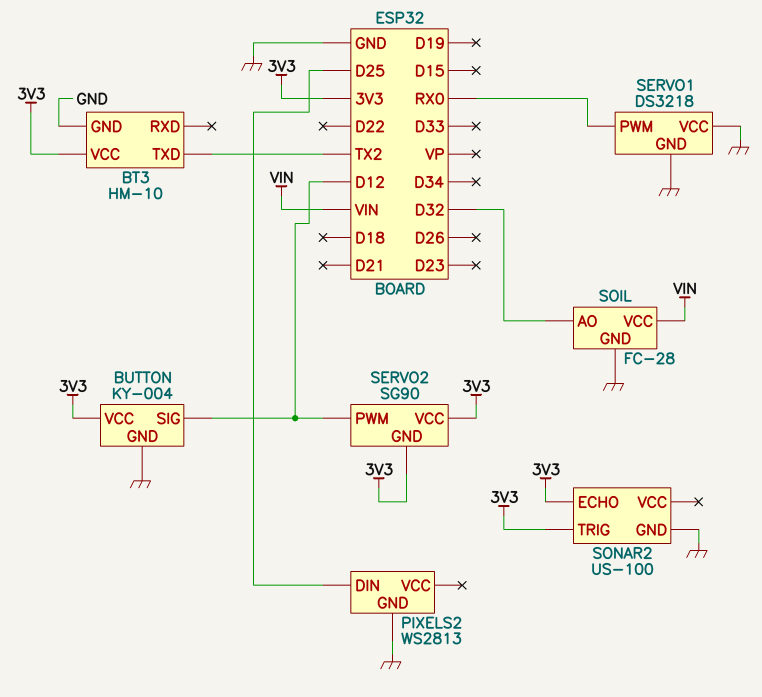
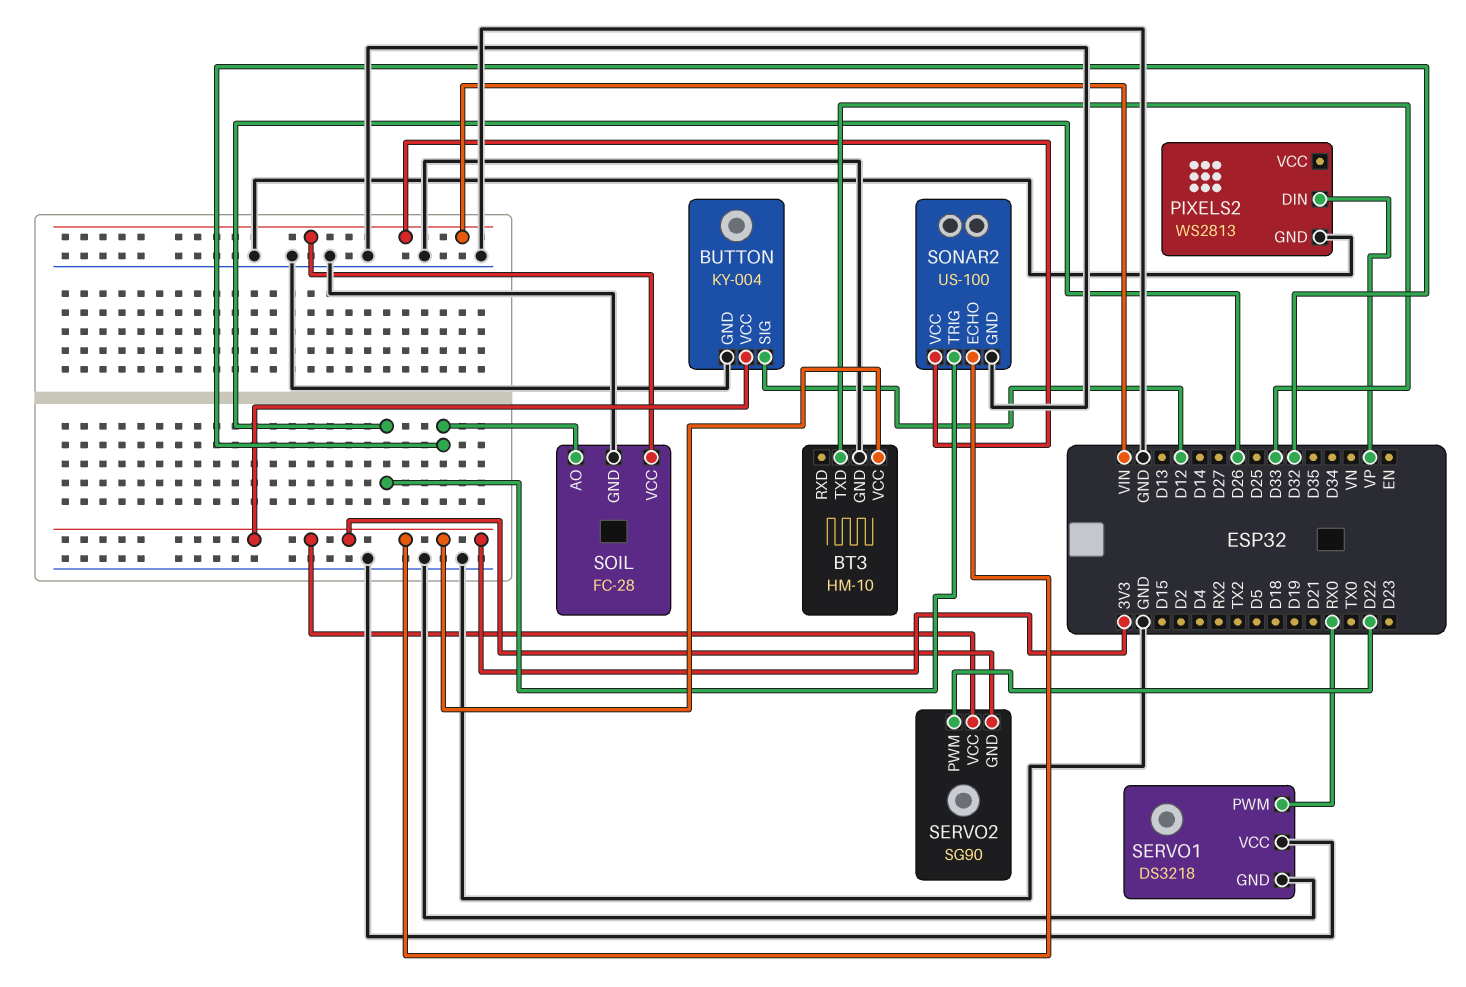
BT3 pin TXD: TX2 -> D33
PIXELS2 pin DIN: D25 -> VP
SERVO2 pin PWM: D12 -> D22
SONAR2 pin TRIG: 3V3 -> D26
SONAR2 pin VCC: none -> VIN

